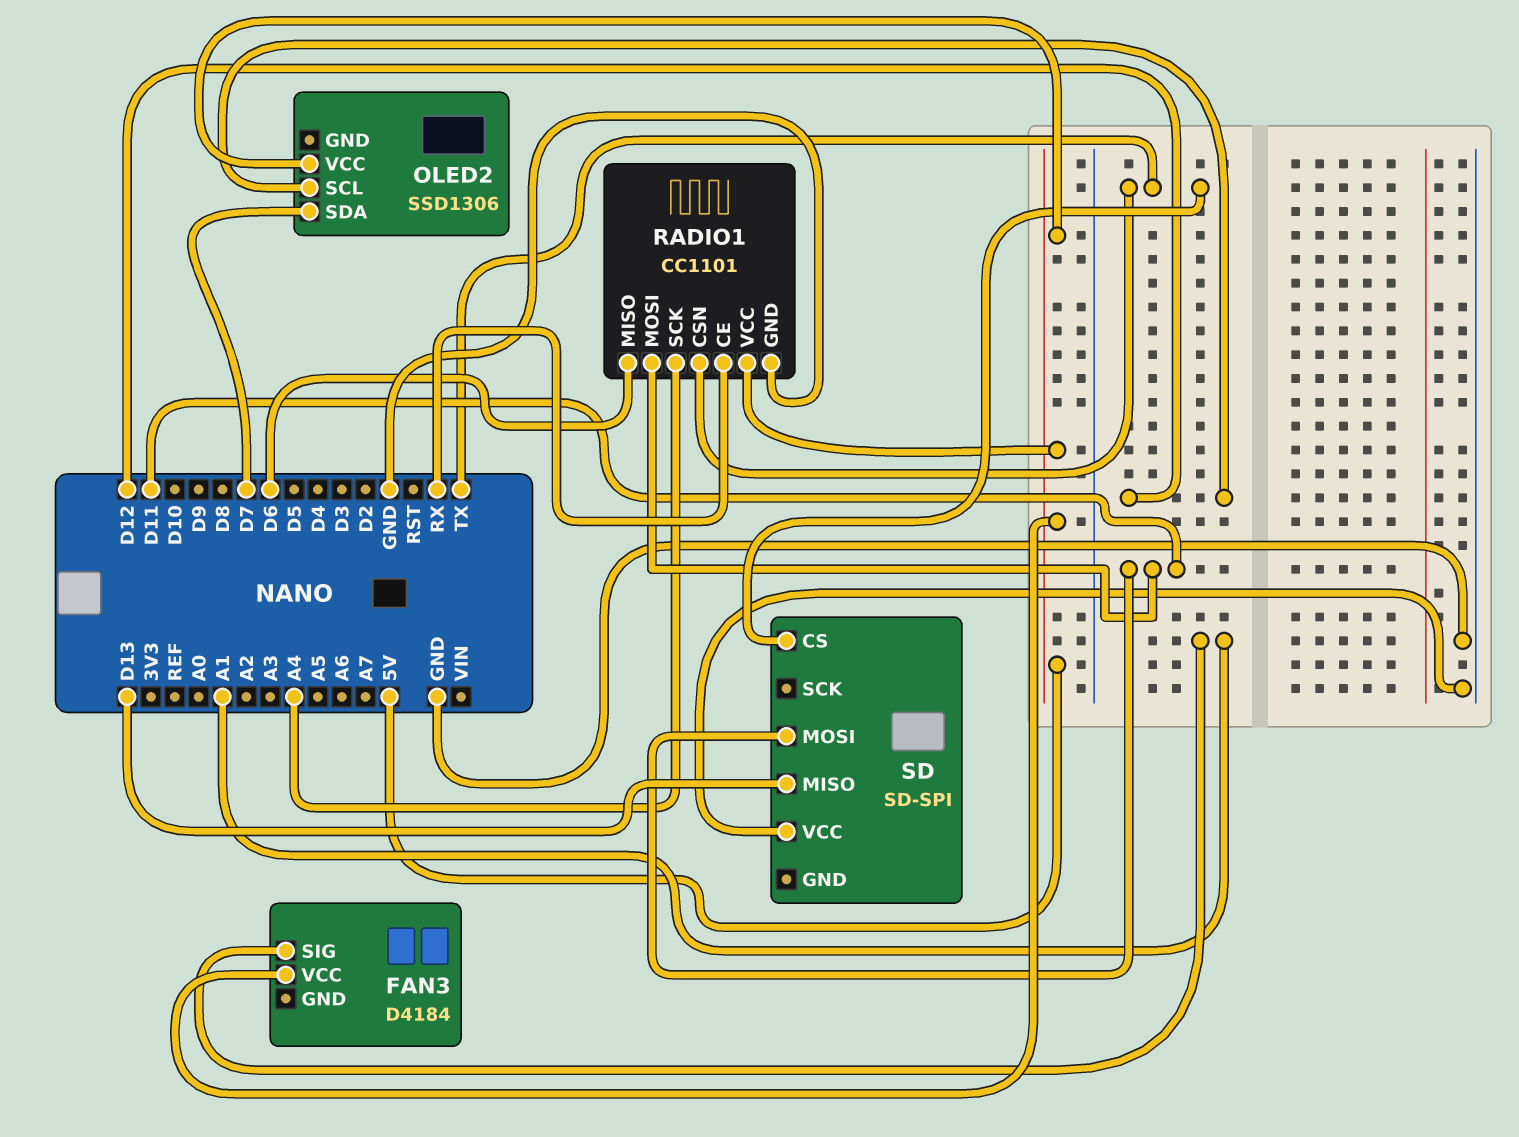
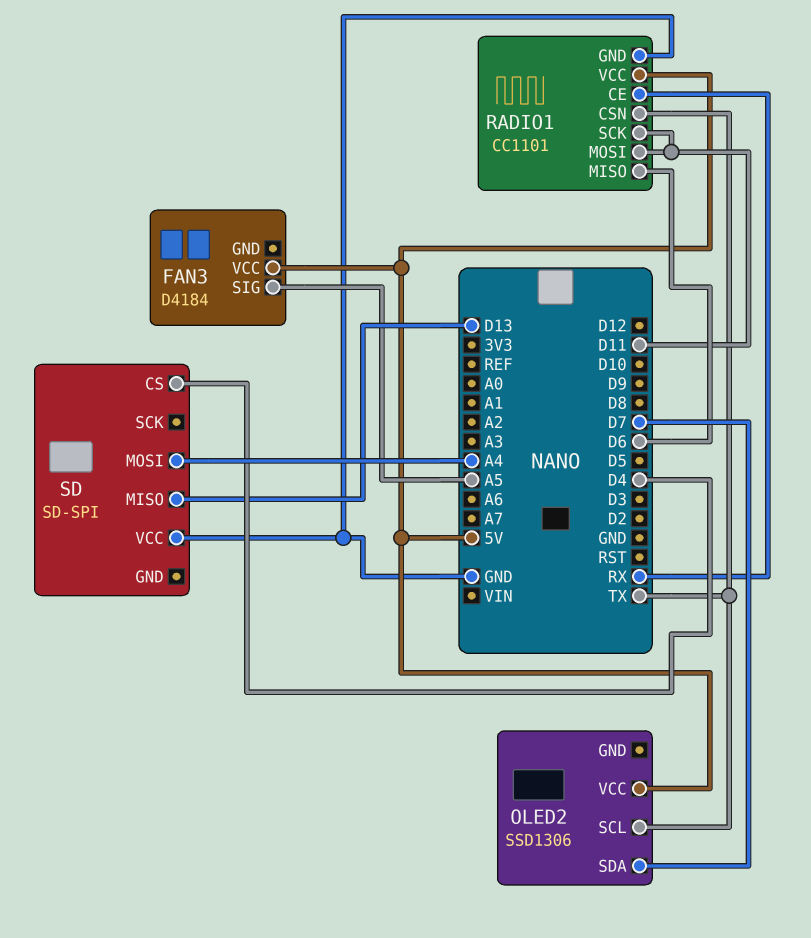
FAN3 pin SIG: A1 -> A5
OLED2 pin SCL: D12 -> TX
RADIO1 pin SCK: A4 -> D11
SD pin CS: TX -> D4
SD pin MOSI: D11 -> A4

